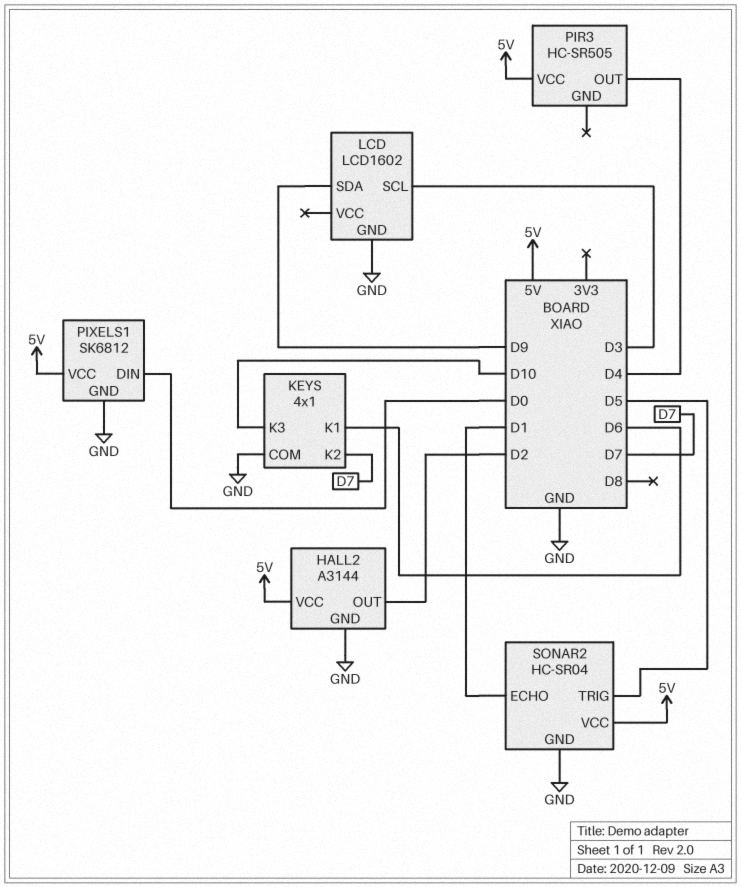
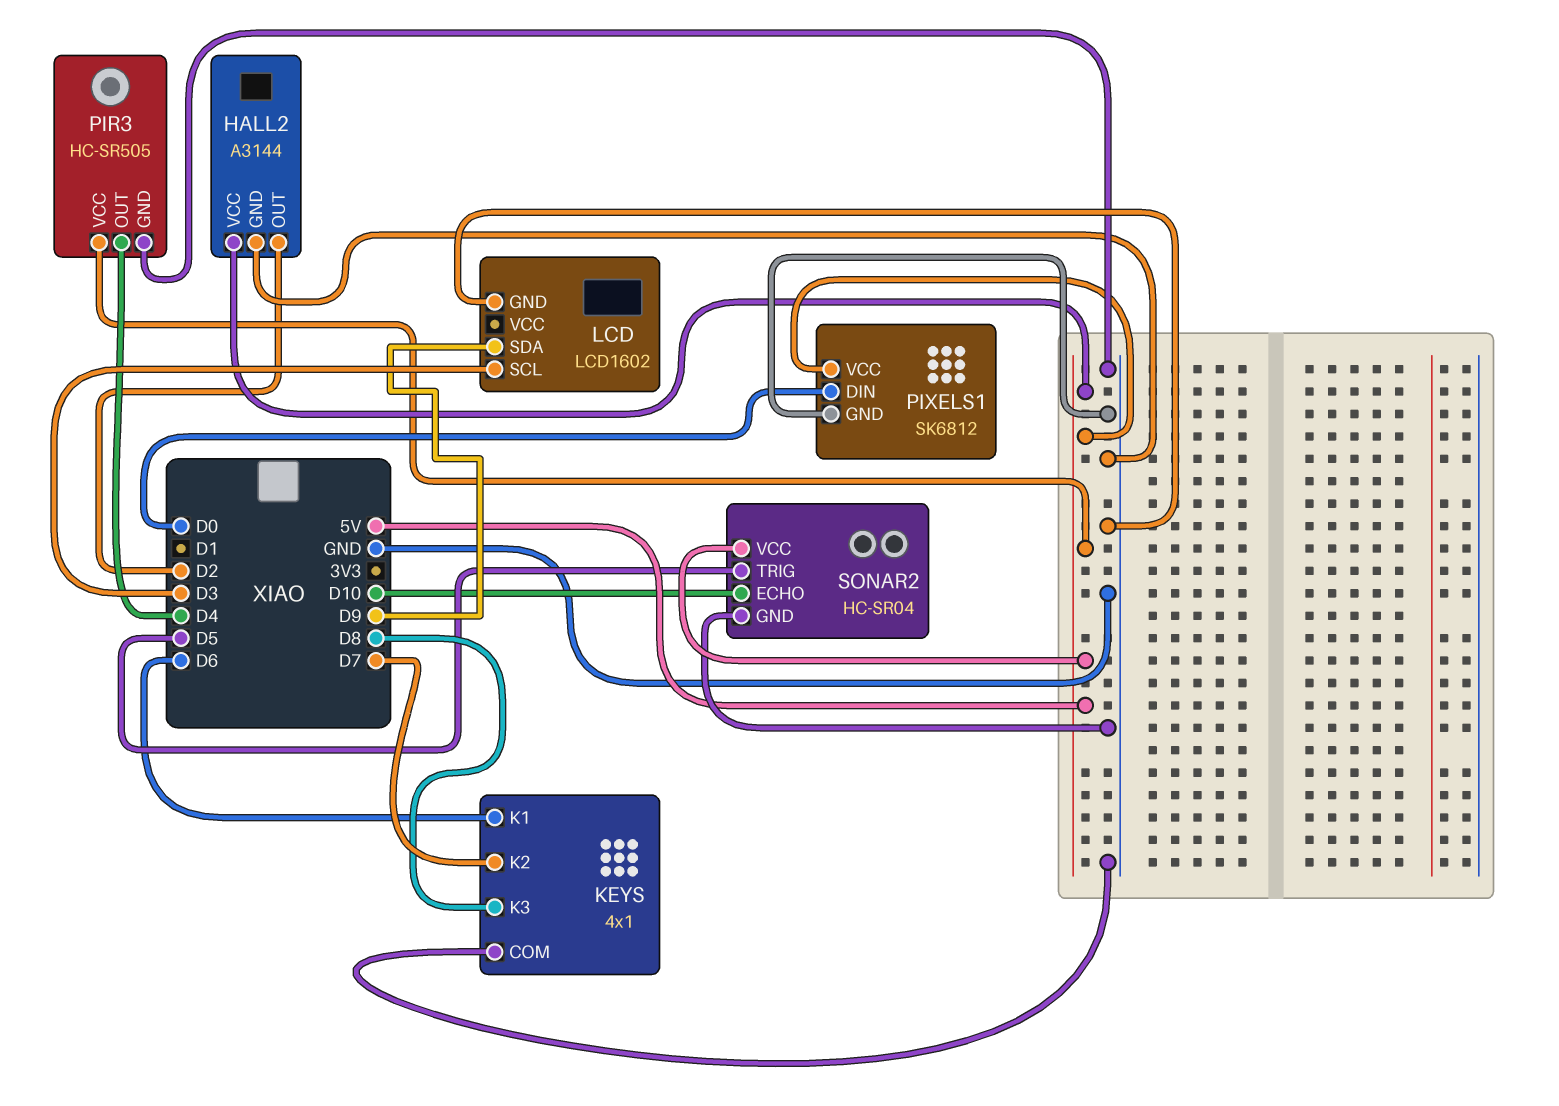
KEYS pin K3: D10 -> D8
PIR3 pin GND: none -> GND
SONAR2 pin ECHO: D1 -> D10

